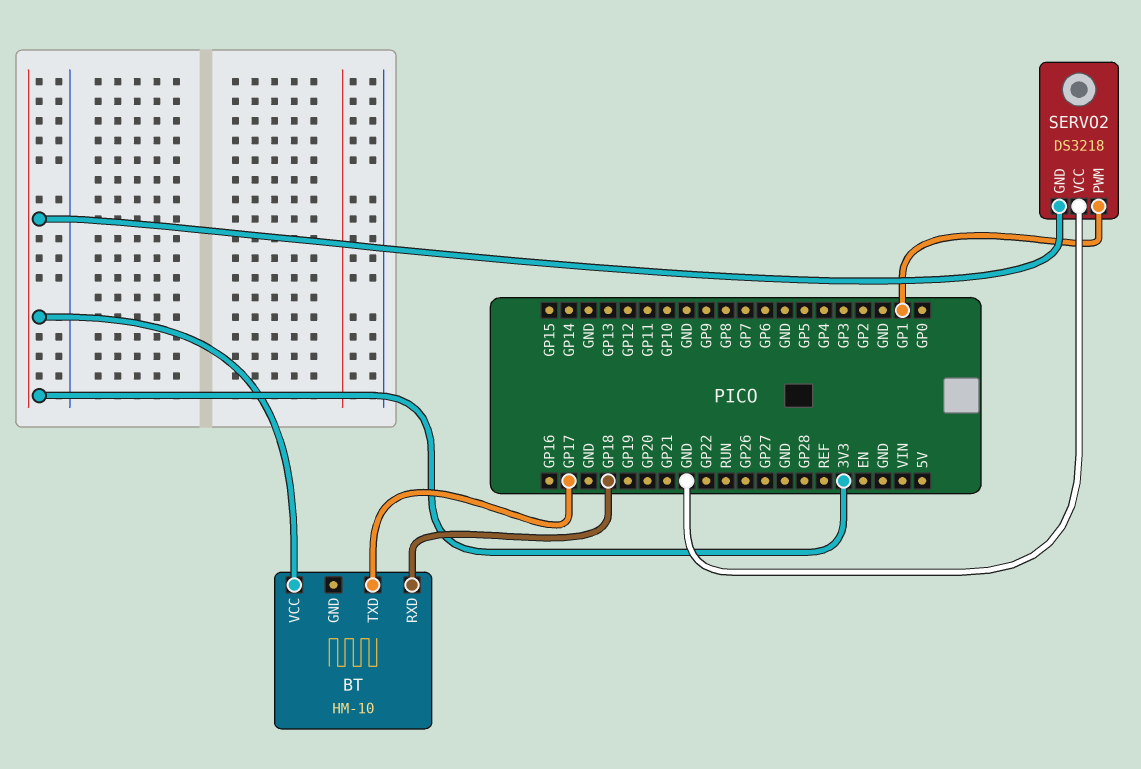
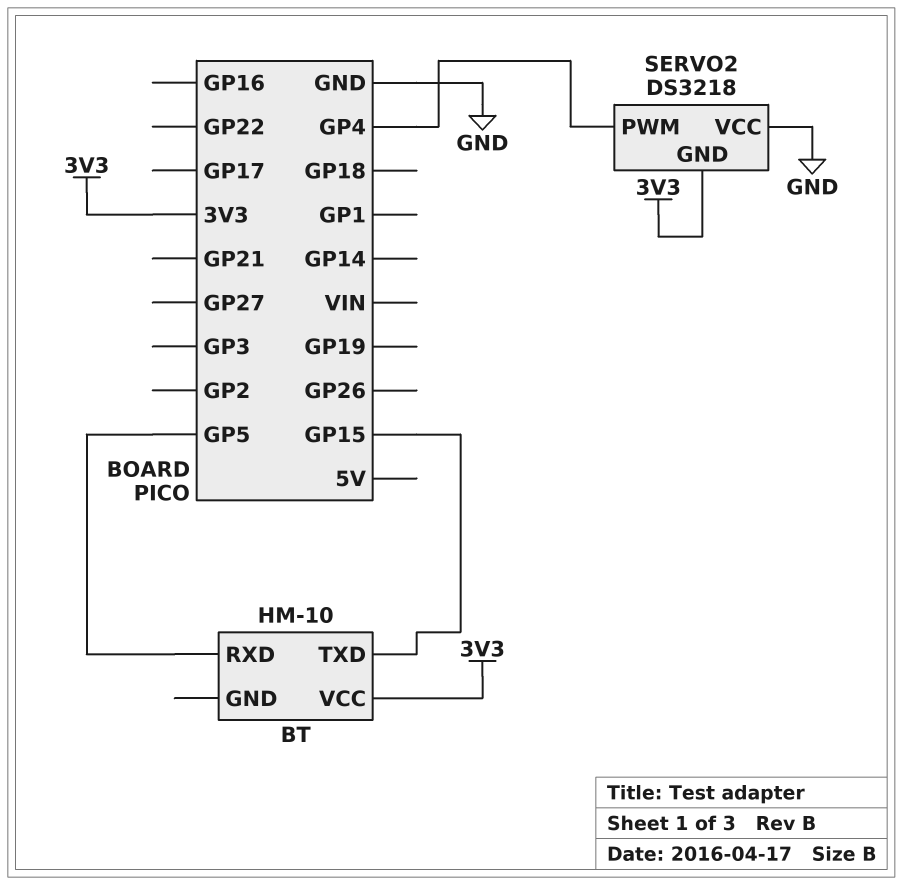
BT pin RXD: GP18 -> GP5
BT pin TXD: GP17 -> GP15
SERVO2 pin PWM: GP1 -> GP4

